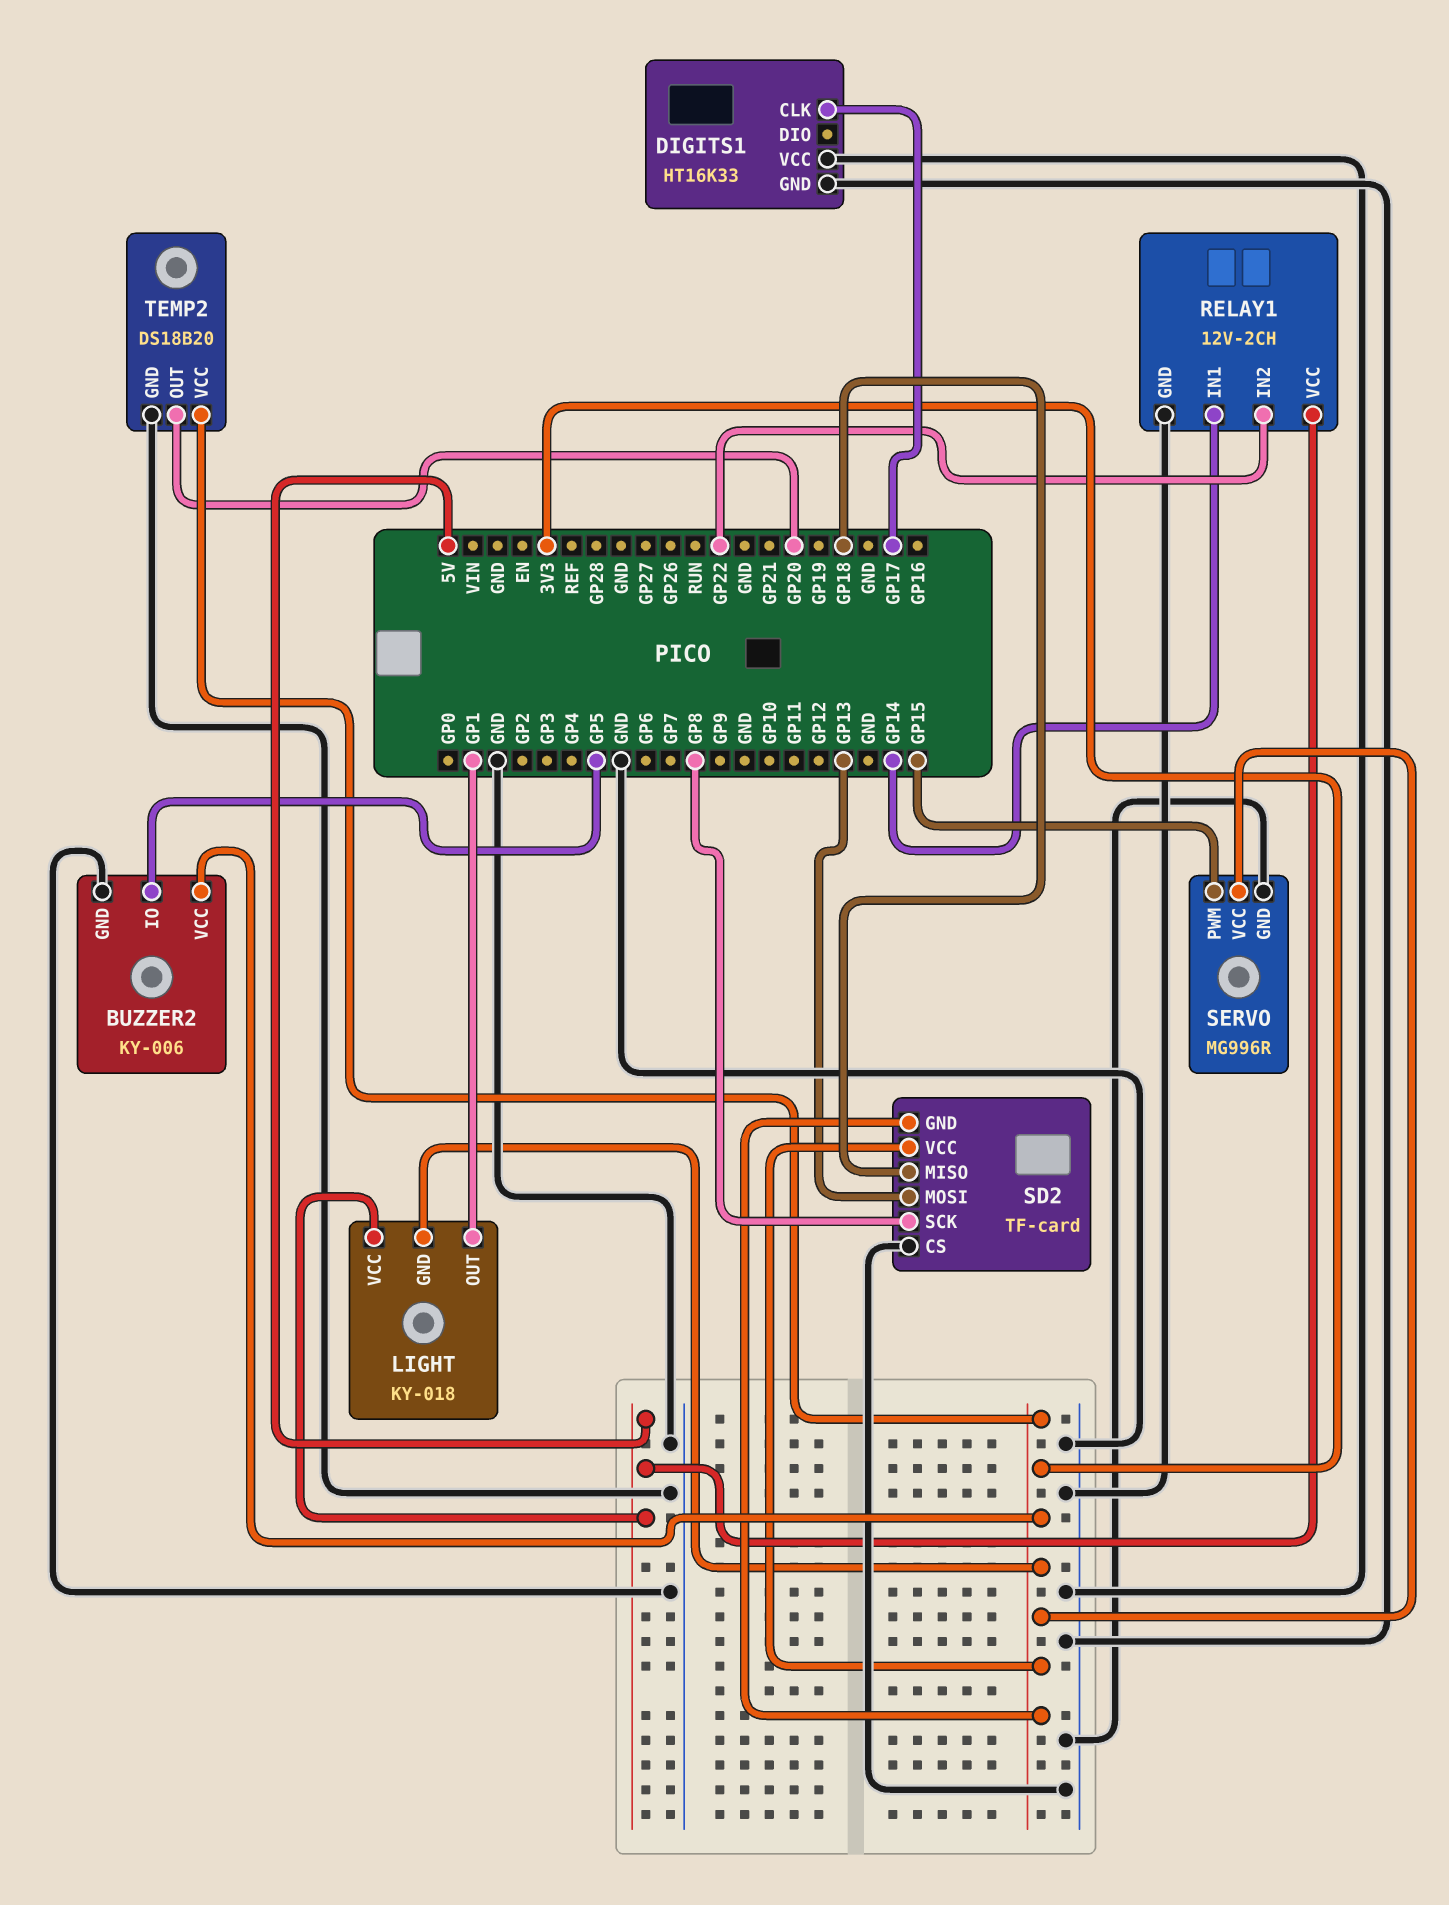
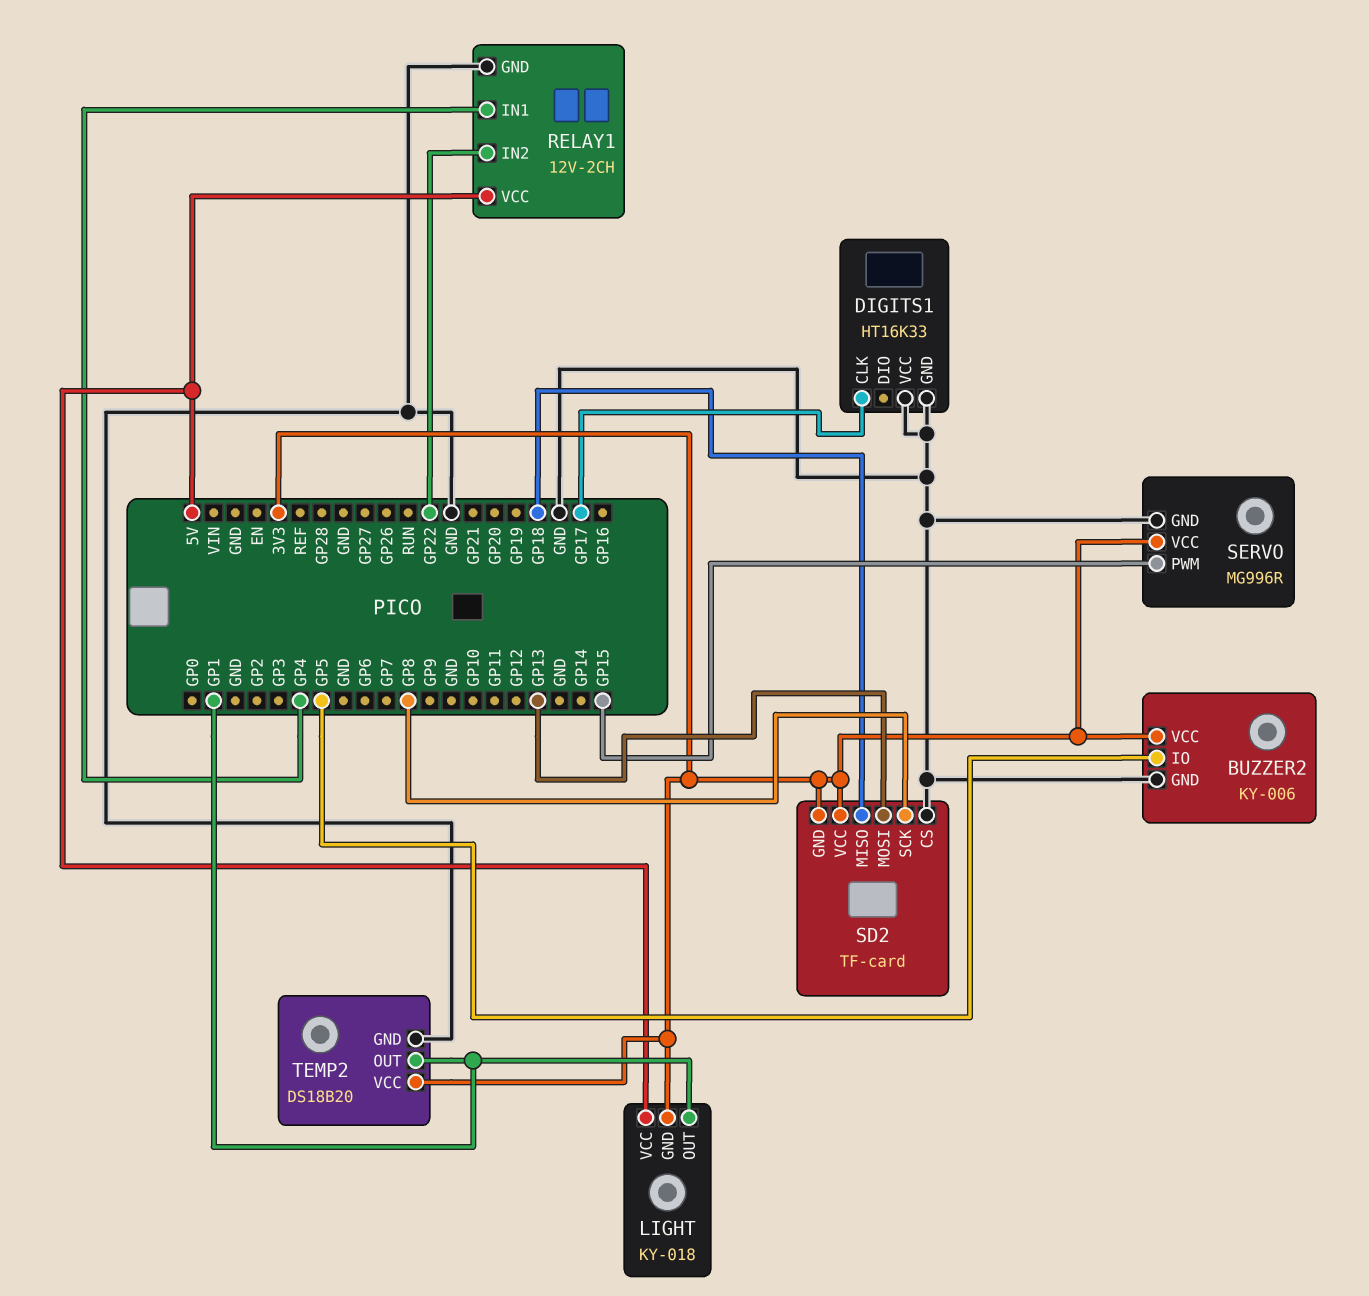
RELAY1 pin IN1: GP14 -> GP4
TEMP2 pin OUT: GP20 -> GP1

